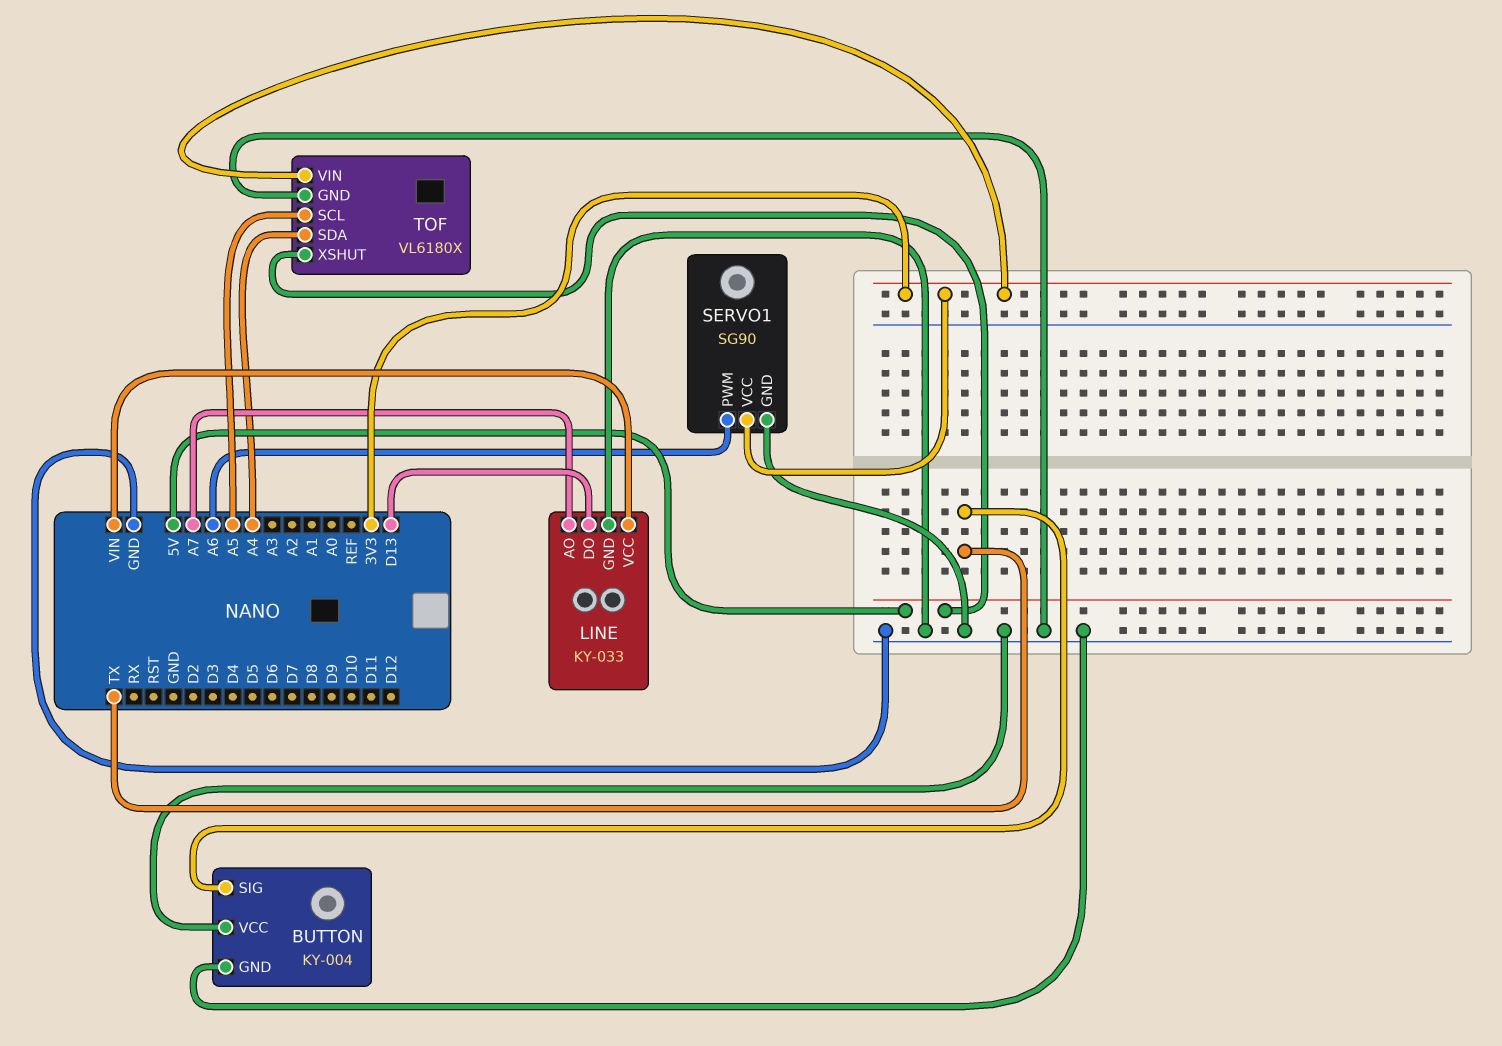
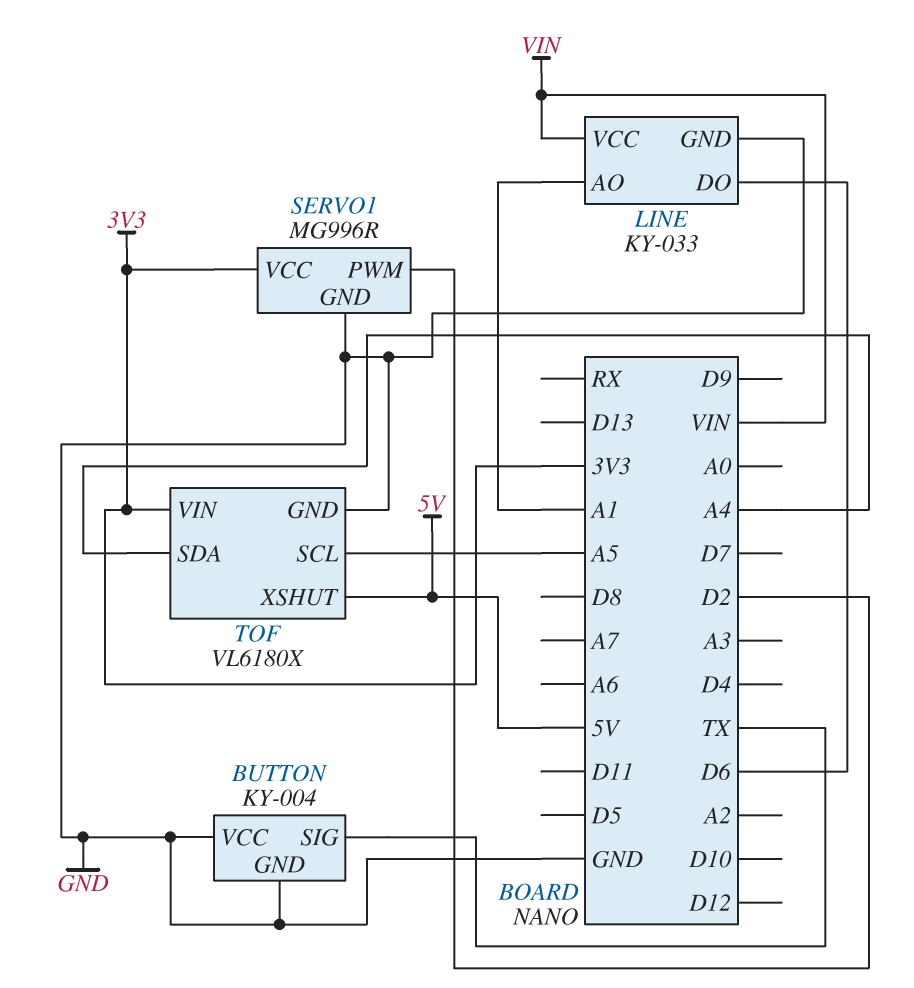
LINE pin AO: A7 -> A1
LINE pin DO: D13 -> D6
SERVO1: SG90 -> MG996R
SERVO1 pin PWM: A6 -> D2

